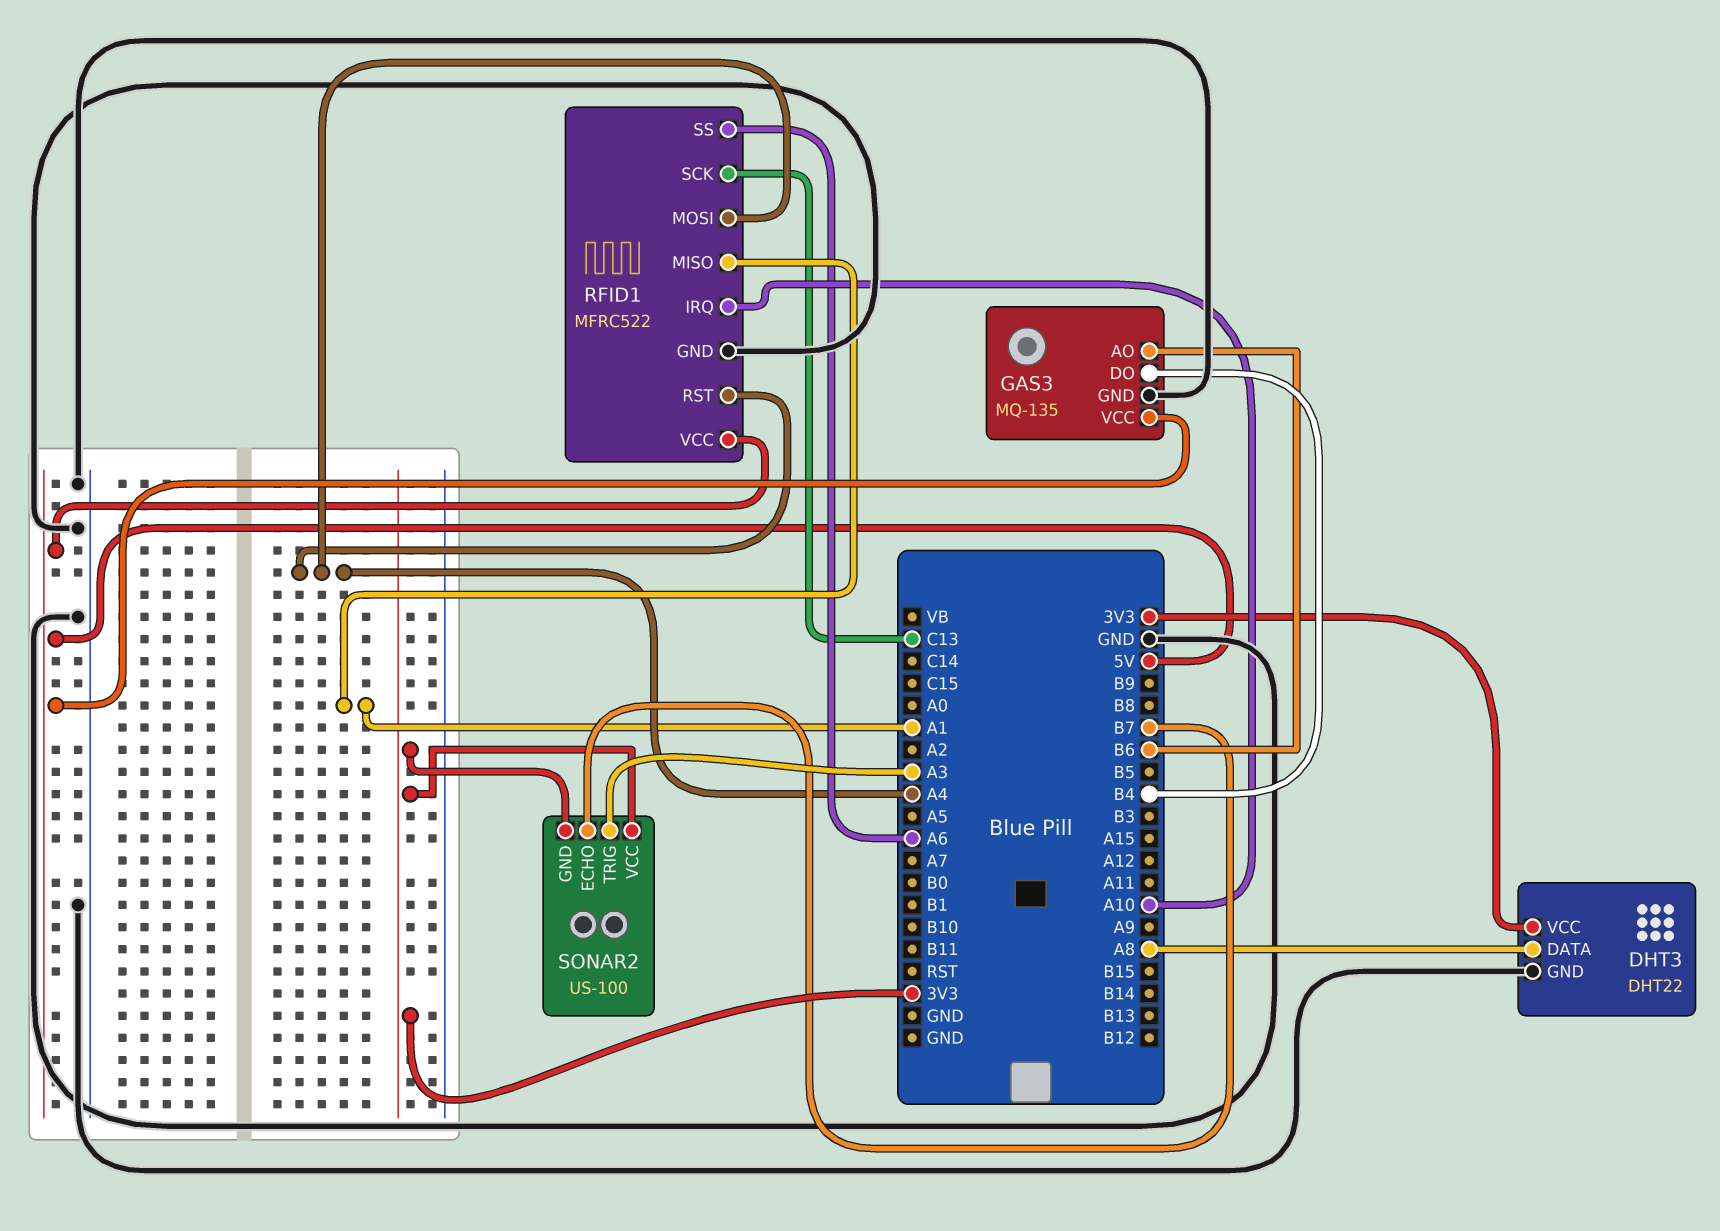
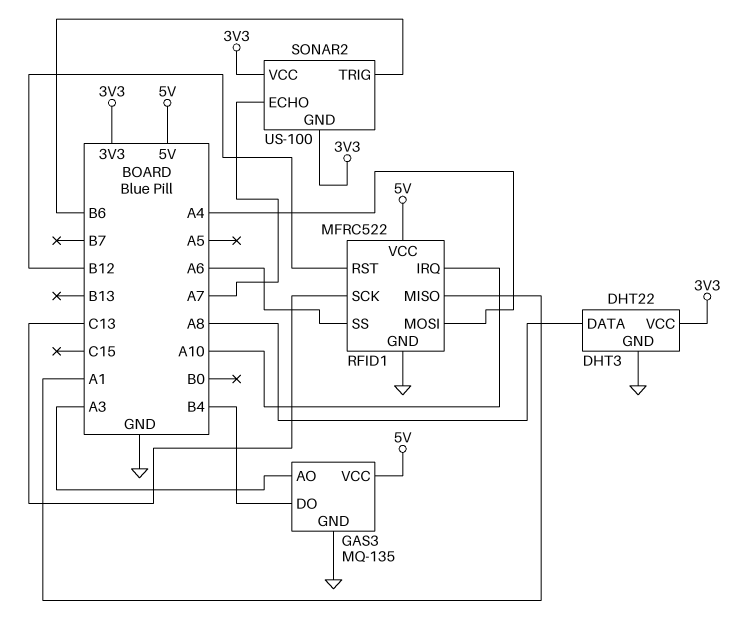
GAS3 pin AO: B6 -> A3
RFID1 pin RST: A4 -> B12
SONAR2 pin ECHO: B7 -> A7
SONAR2 pin TRIG: A3 -> B6

